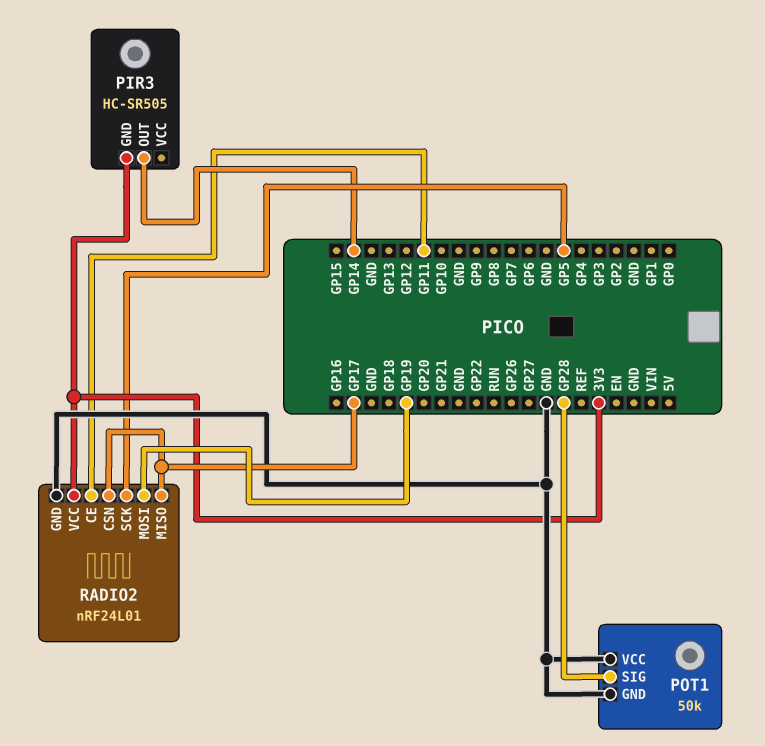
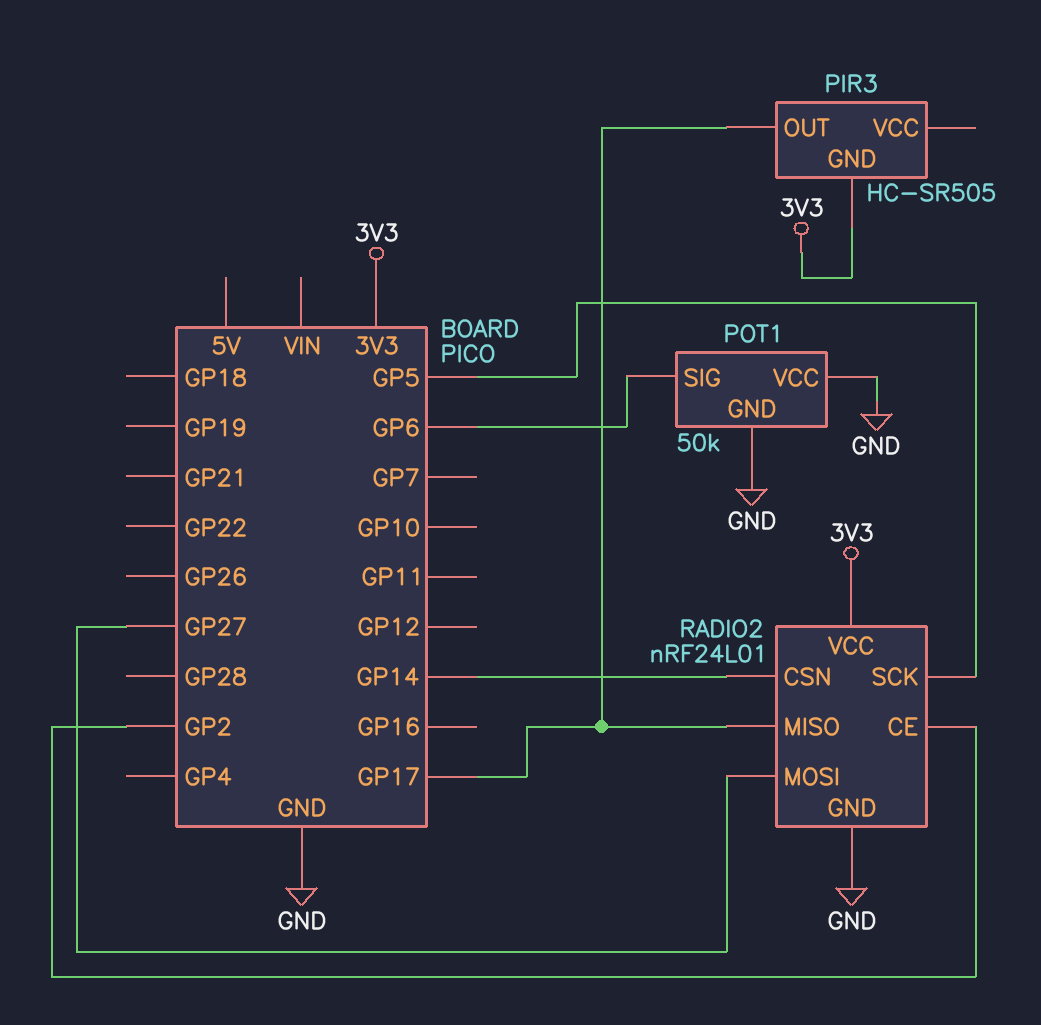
PIR3 pin OUT: GP14 -> GP17
POT1 pin SIG: GP28 -> GP6
RADIO2 pin CE: GP11 -> GP2
RADIO2 pin CSN: GP17 -> GP14
RADIO2 pin MOSI: GP19 -> GP27

